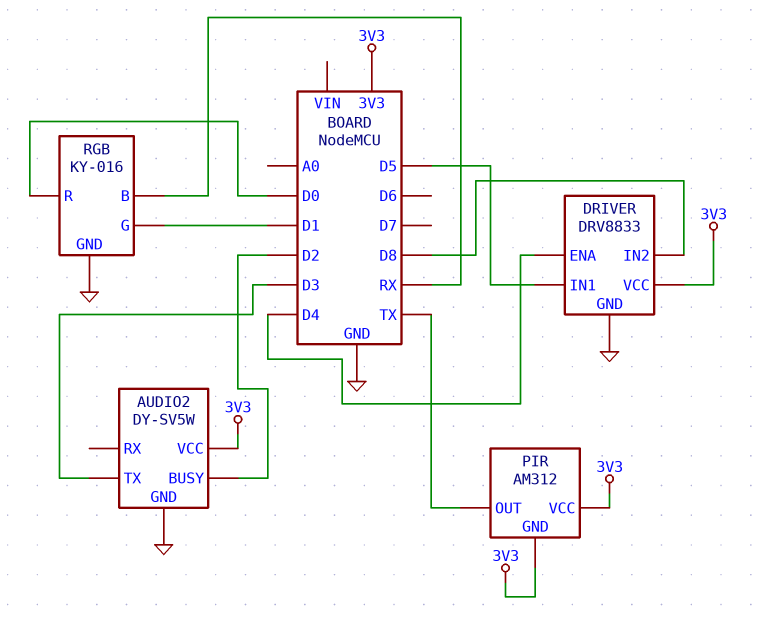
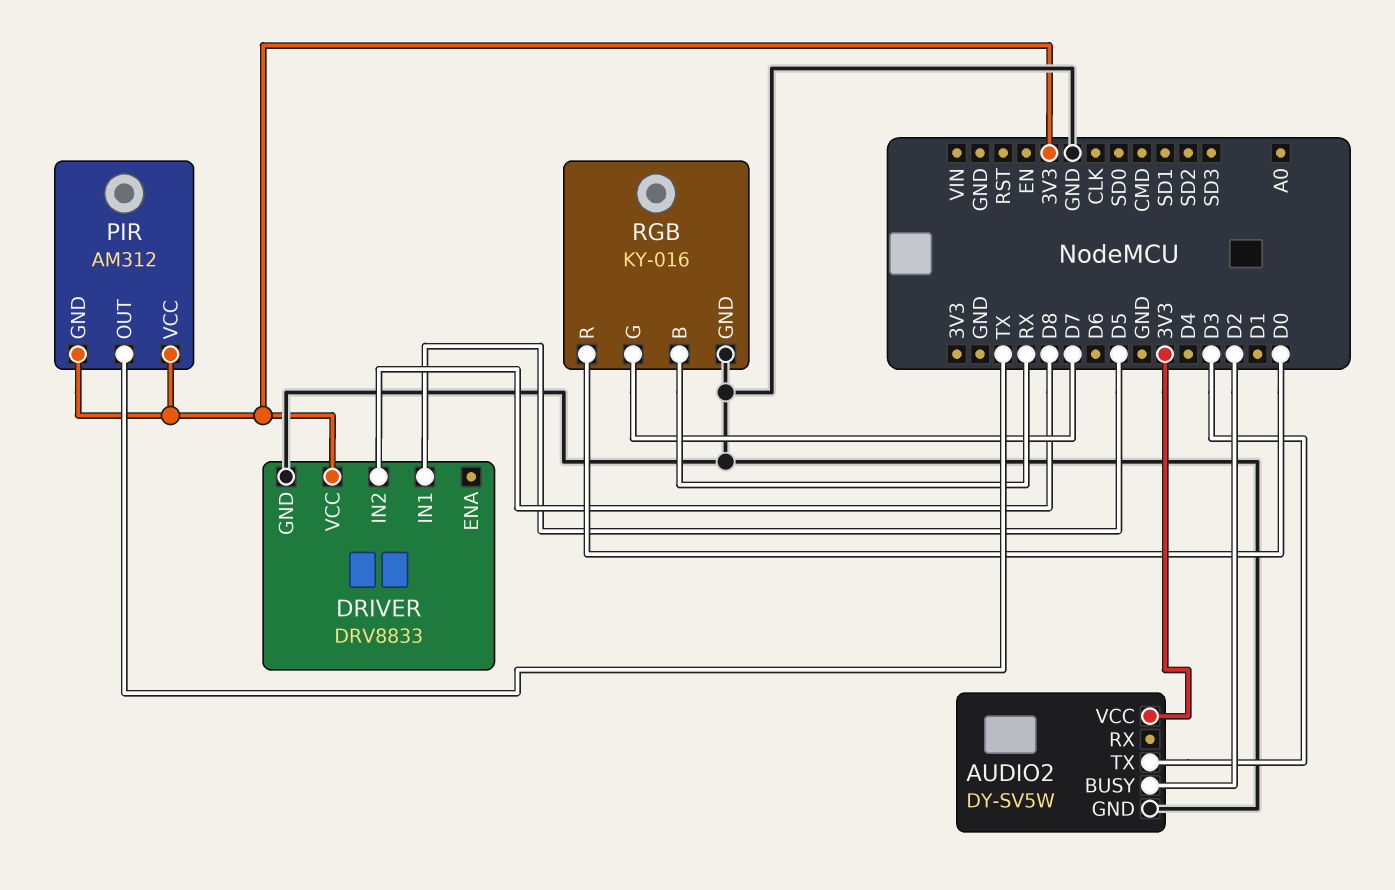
DRIVER pin ENA: D4 -> none
RGB pin G: D1 -> D7

